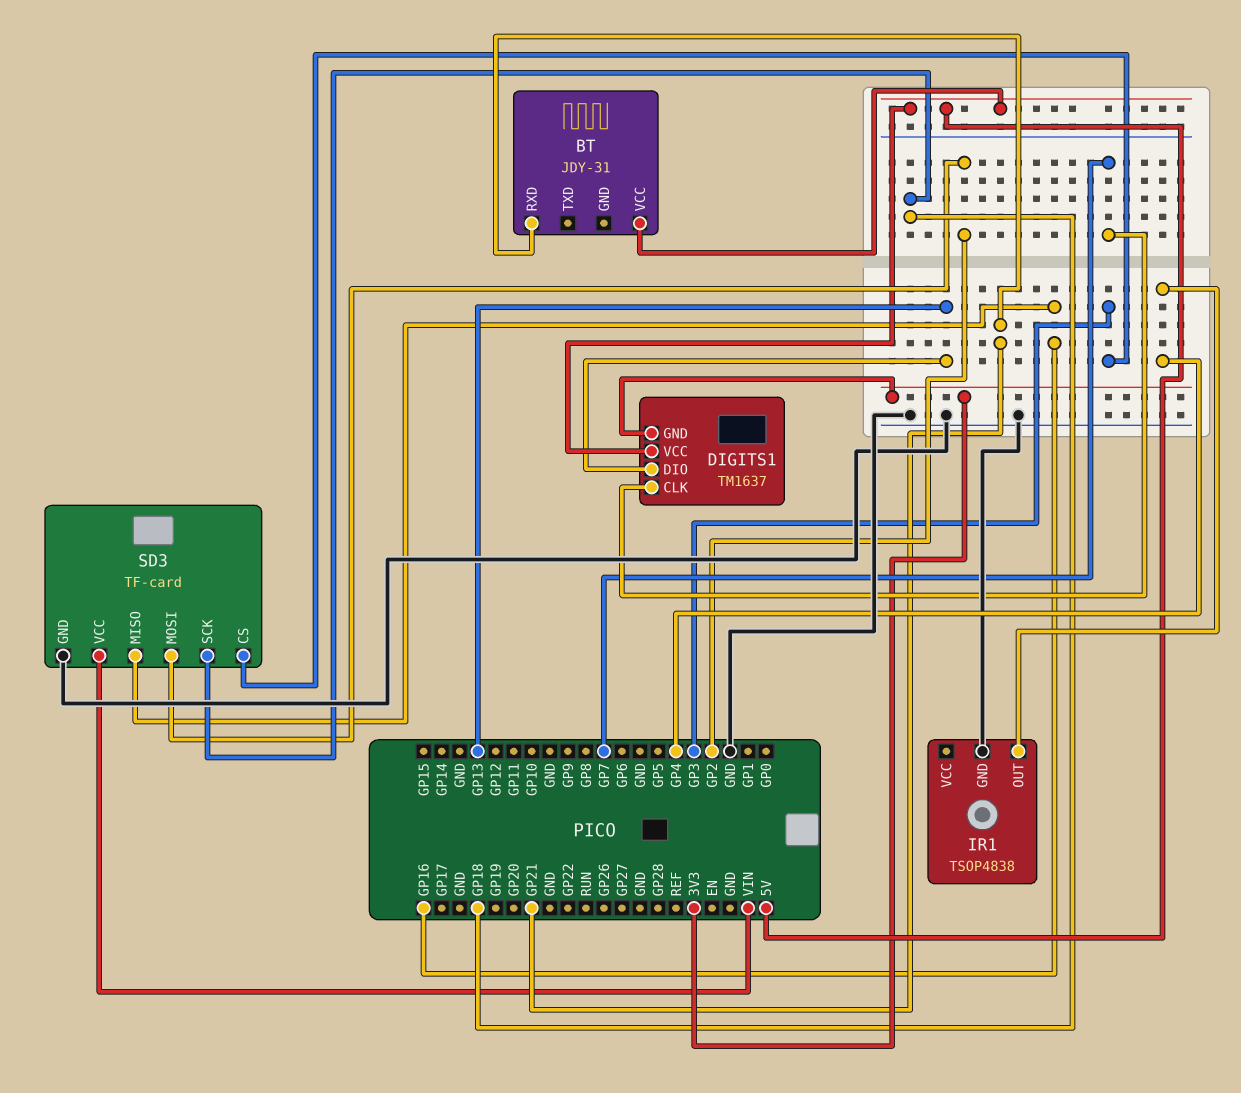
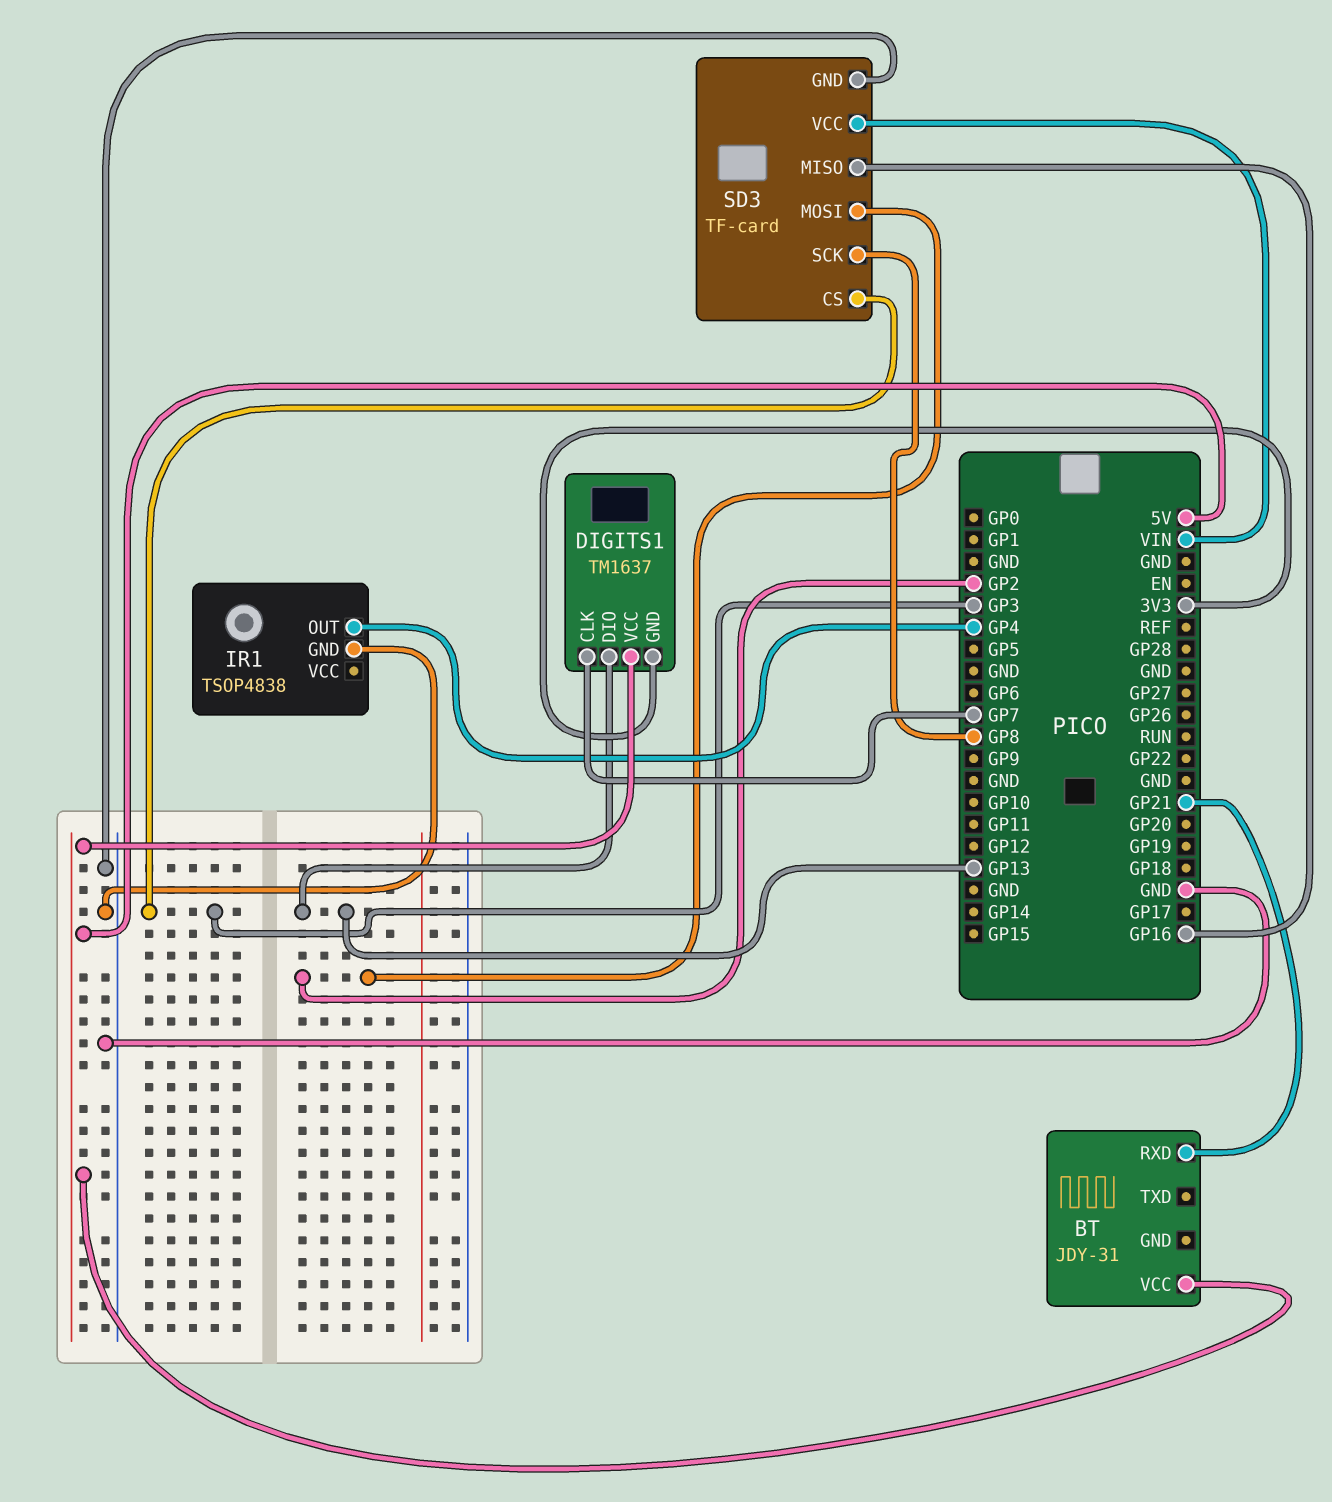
SD3 pin SCK: GP18 -> GP8

